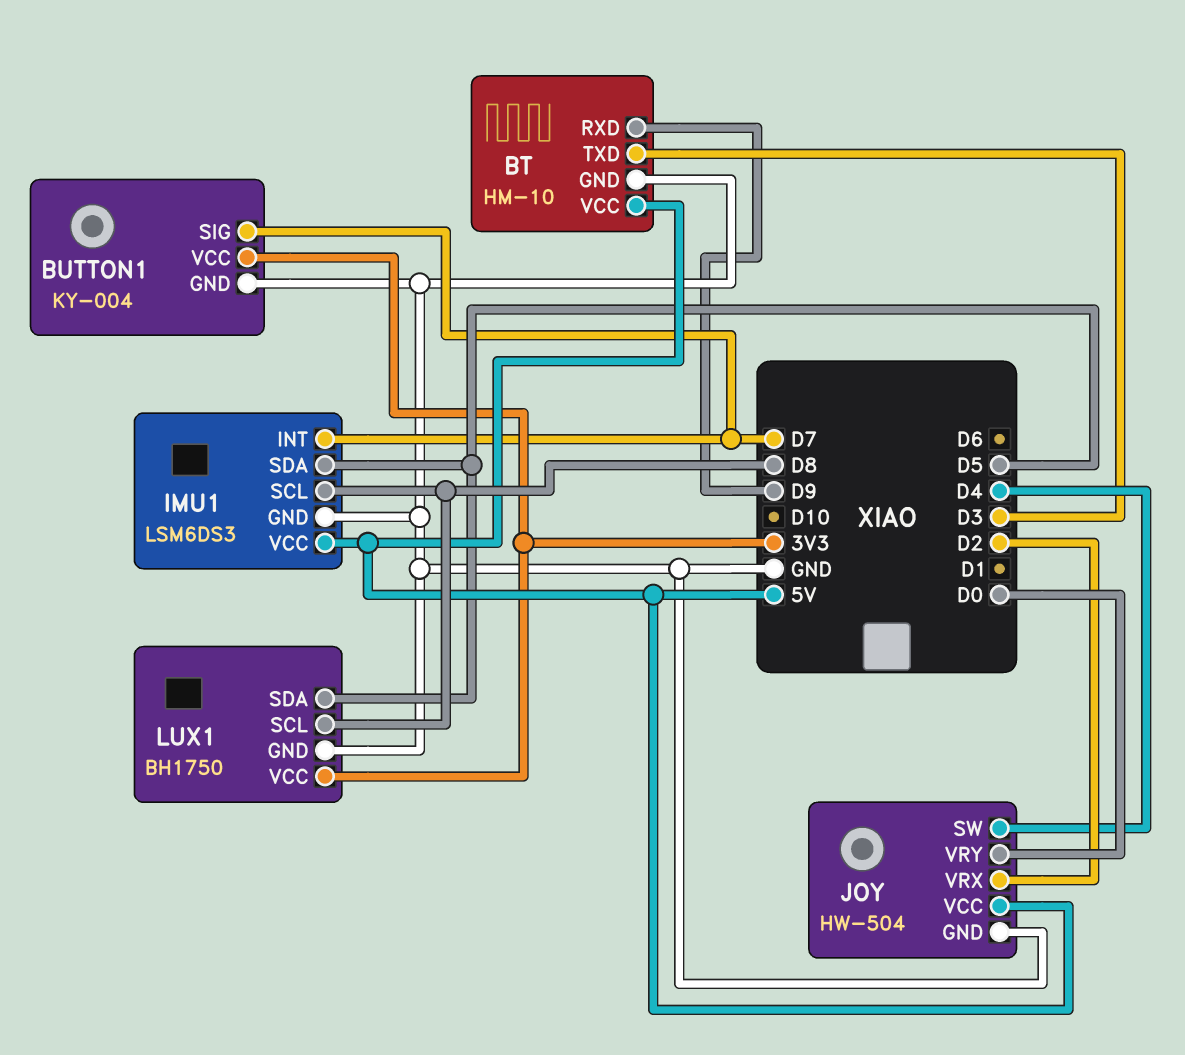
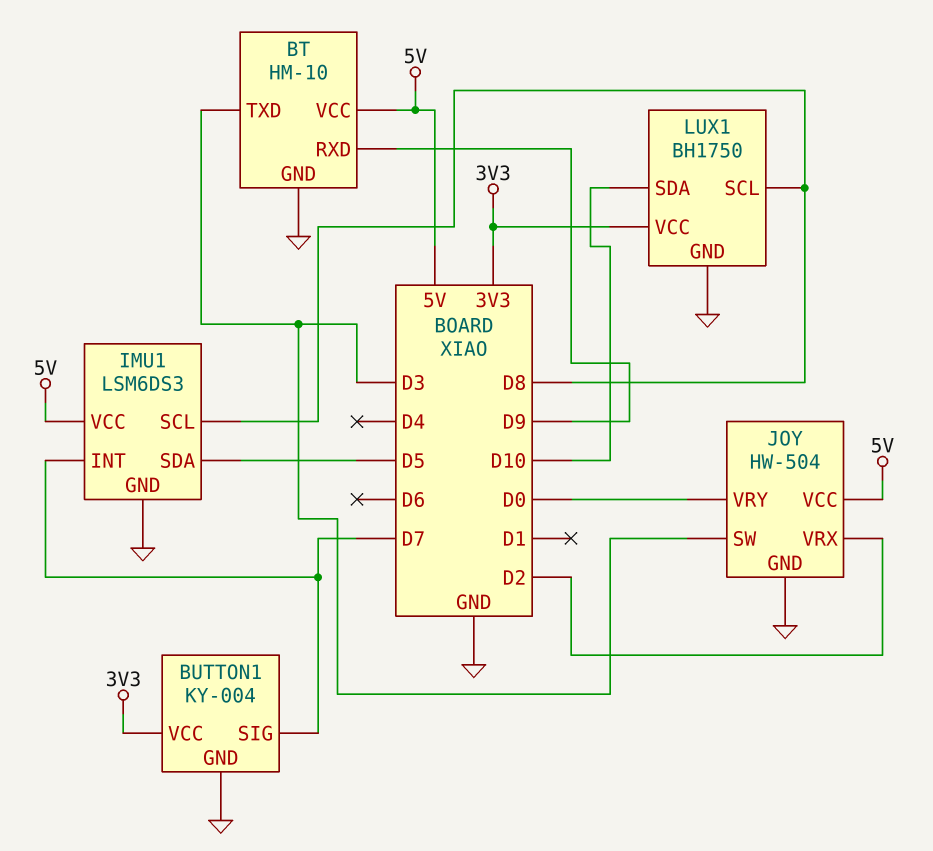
JOY pin SW: D4 -> D3
LUX1 pin SDA: D5 -> D10

